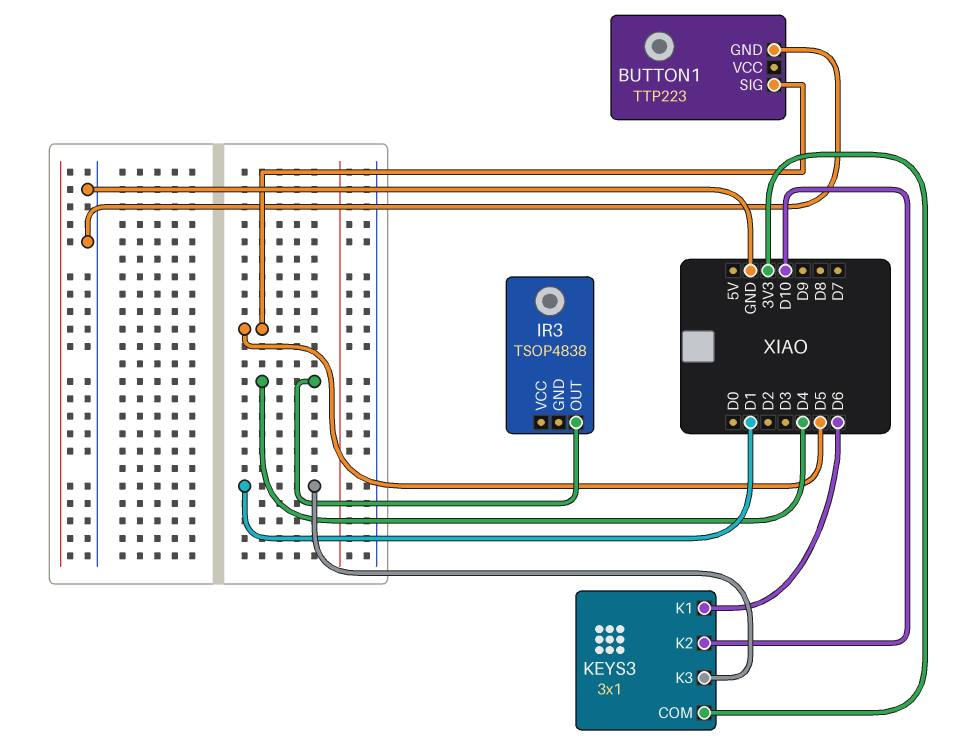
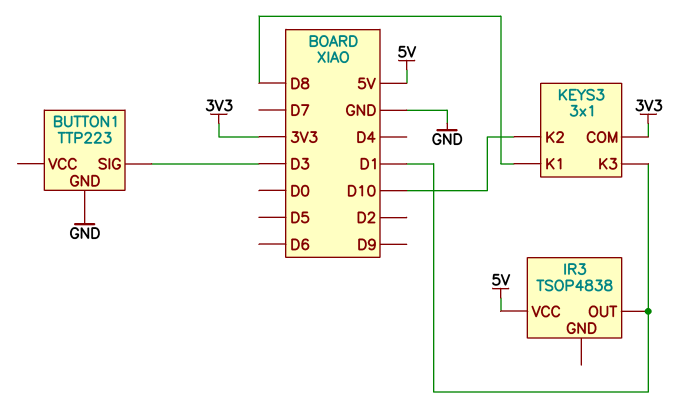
BUTTON1 pin SIG: D5 -> D3
IR3 pin OUT: D4 -> D1
IR3 pin VCC: none -> 5V
KEYS3 pin K1: D6 -> D8

